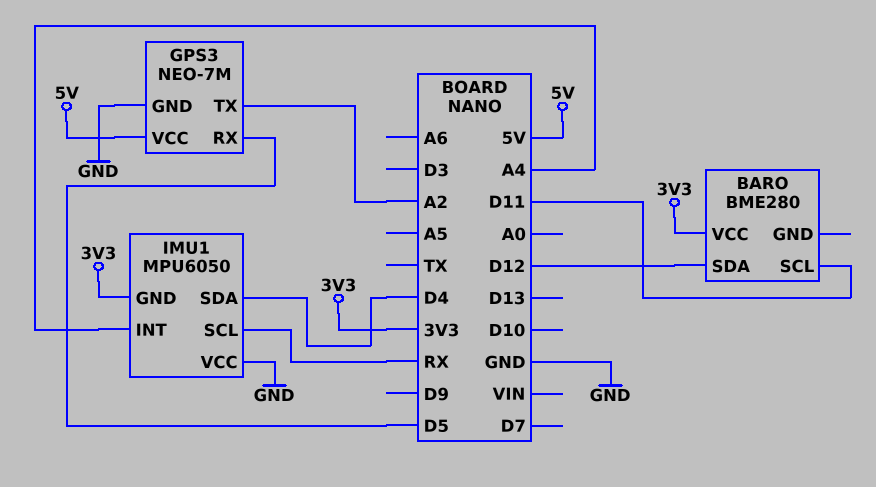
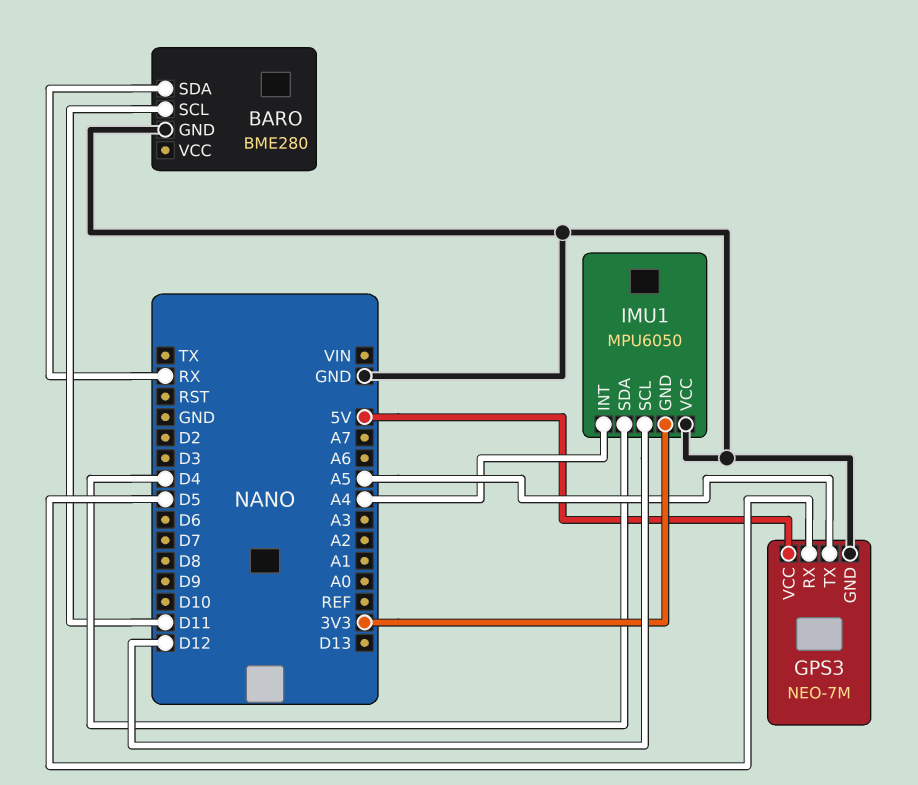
BARO pin GND: none -> GND
BARO pin SDA: D12 -> RX
BARO pin VCC: 3V3 -> none
GPS3 pin TX: A2 -> A5
IMU1 pin SCL: RX -> D12

